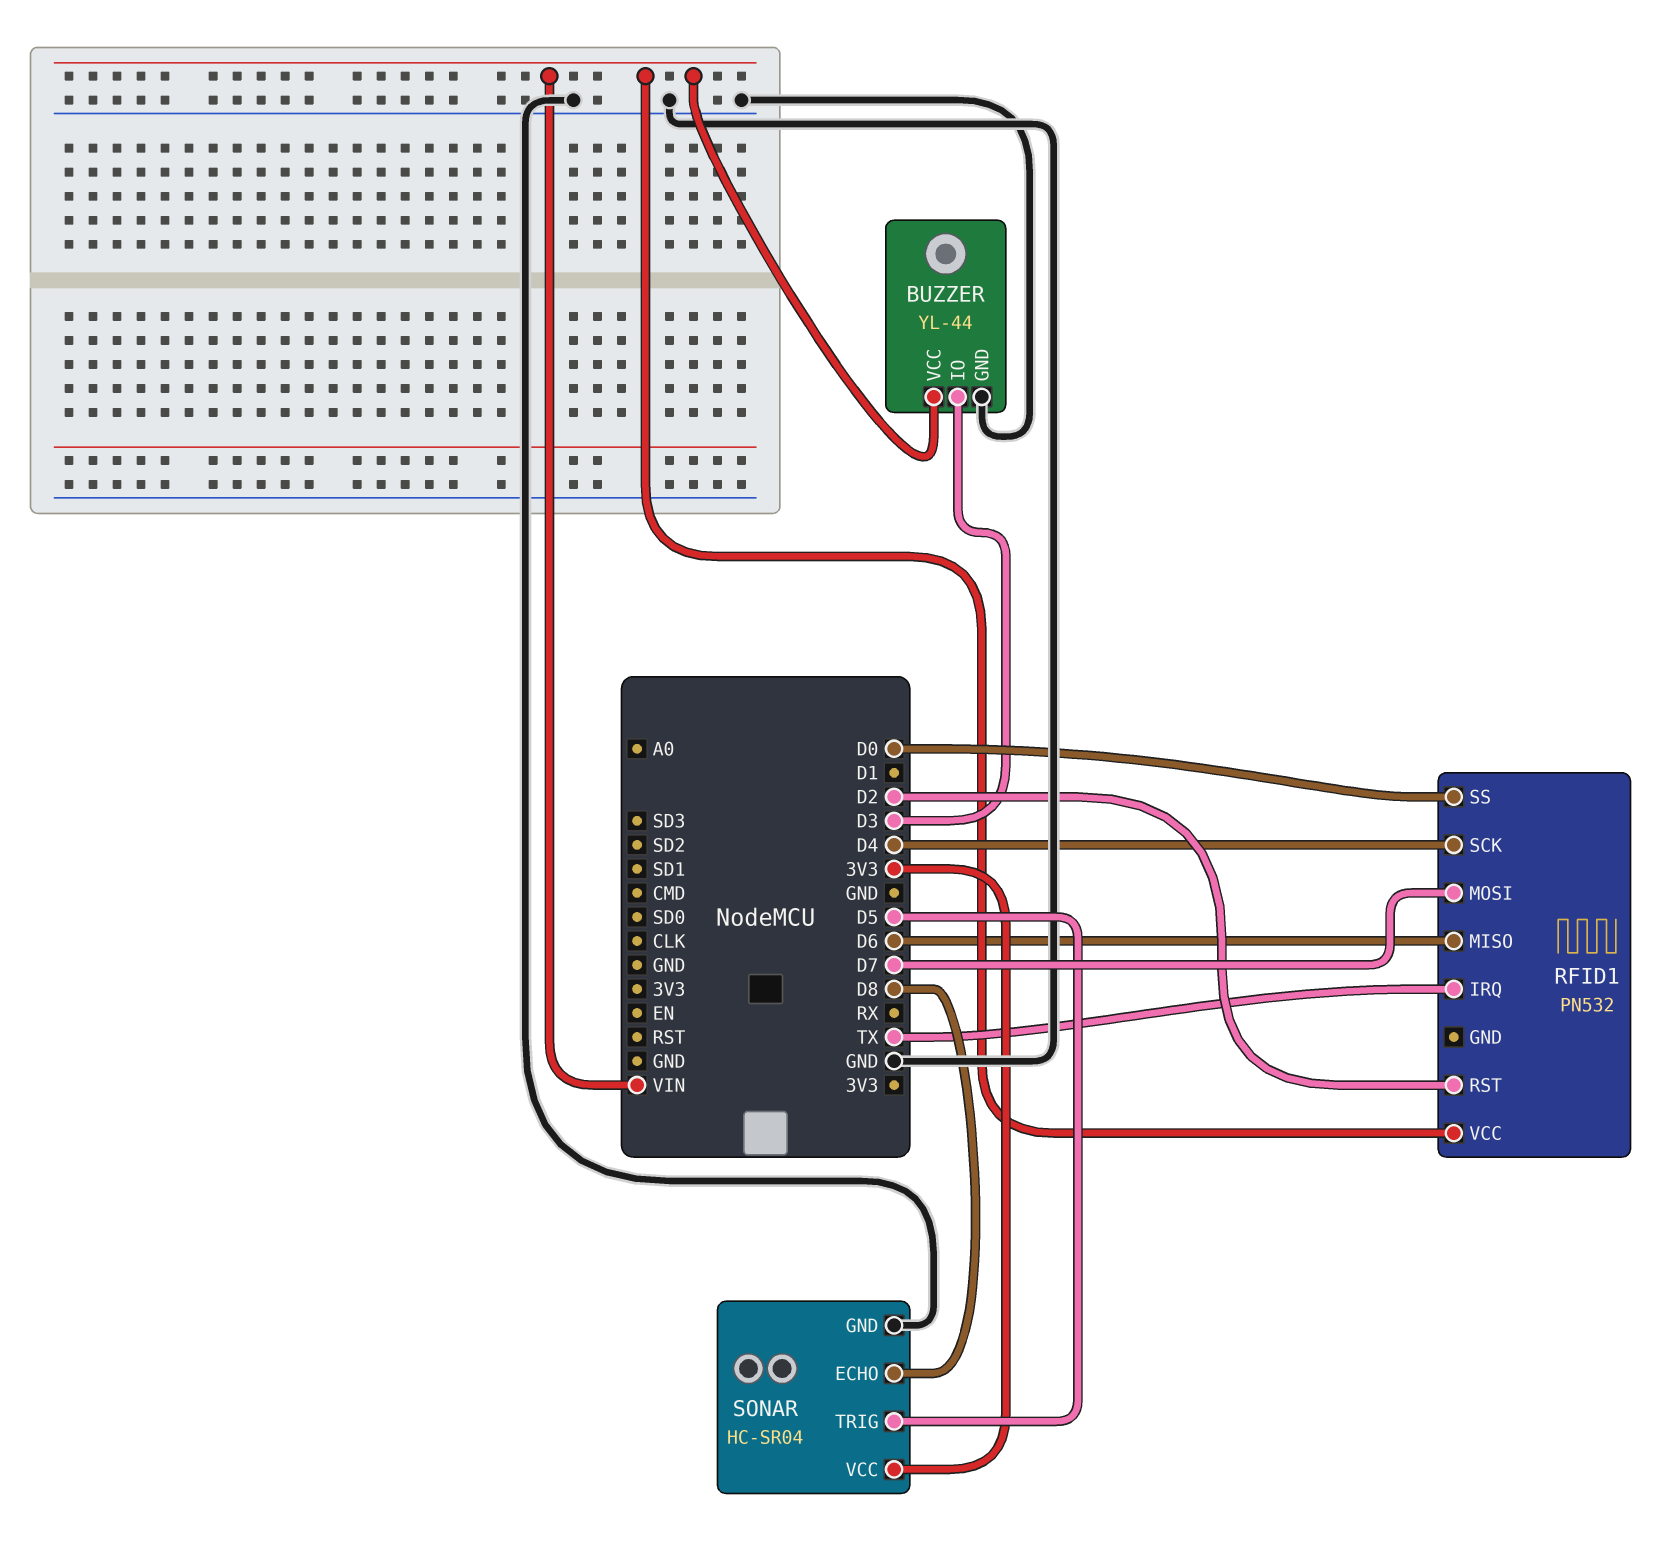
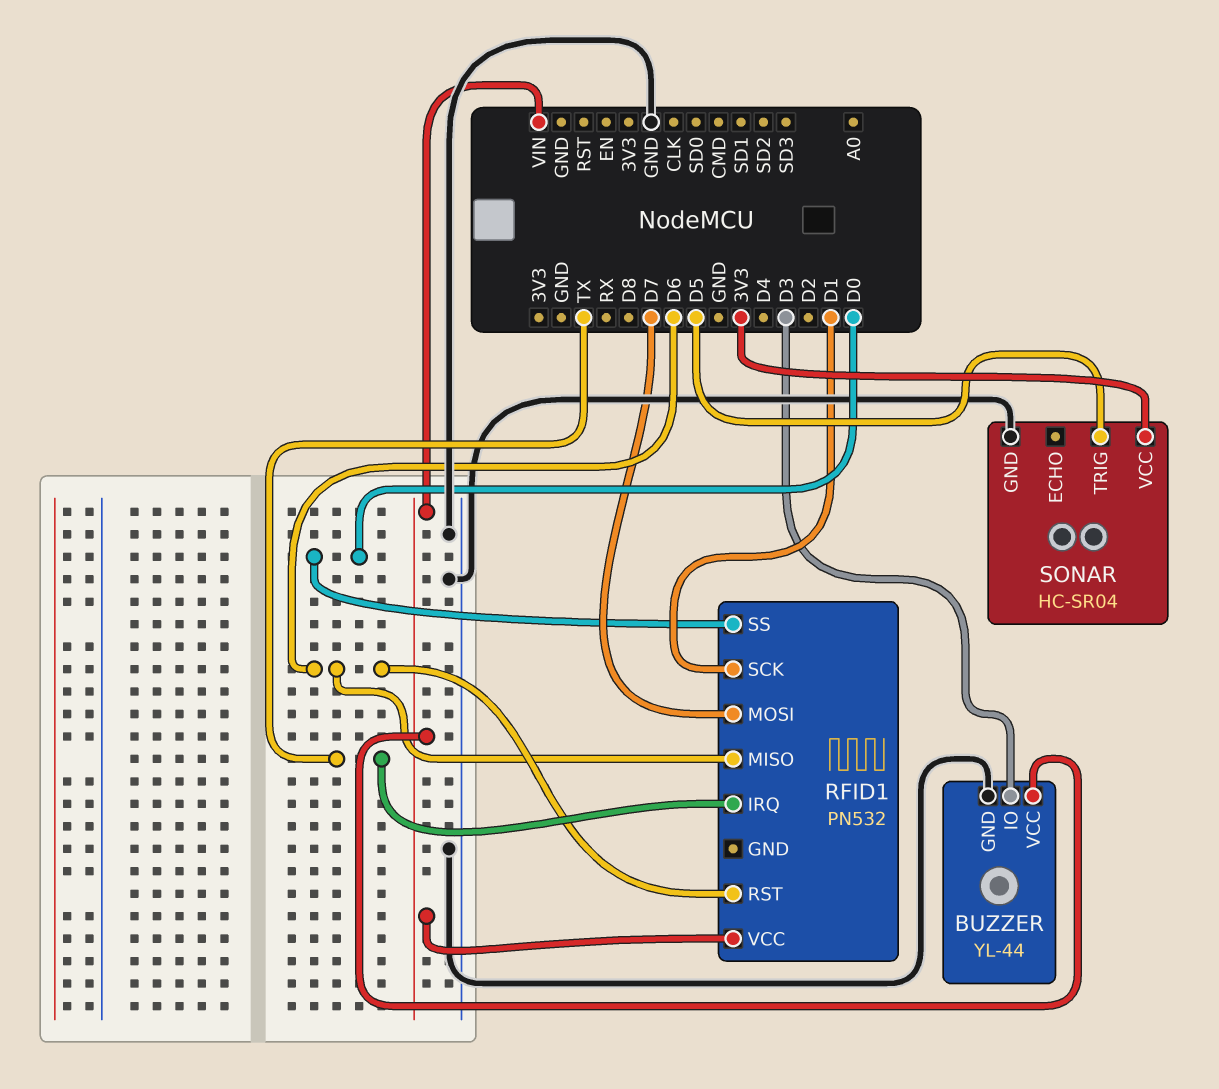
RFID1 pin RST: D2 -> D6
RFID1 pin SCK: D4 -> D1
SONAR pin ECHO: D8 -> none

